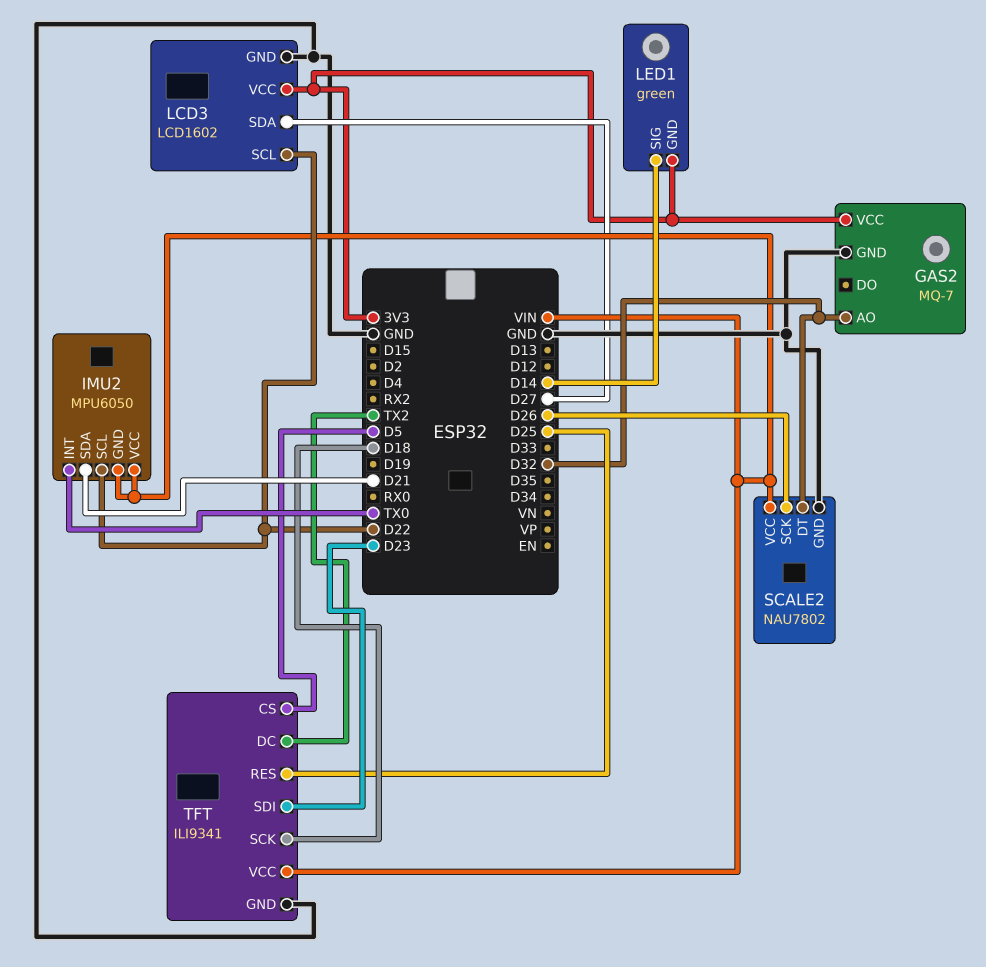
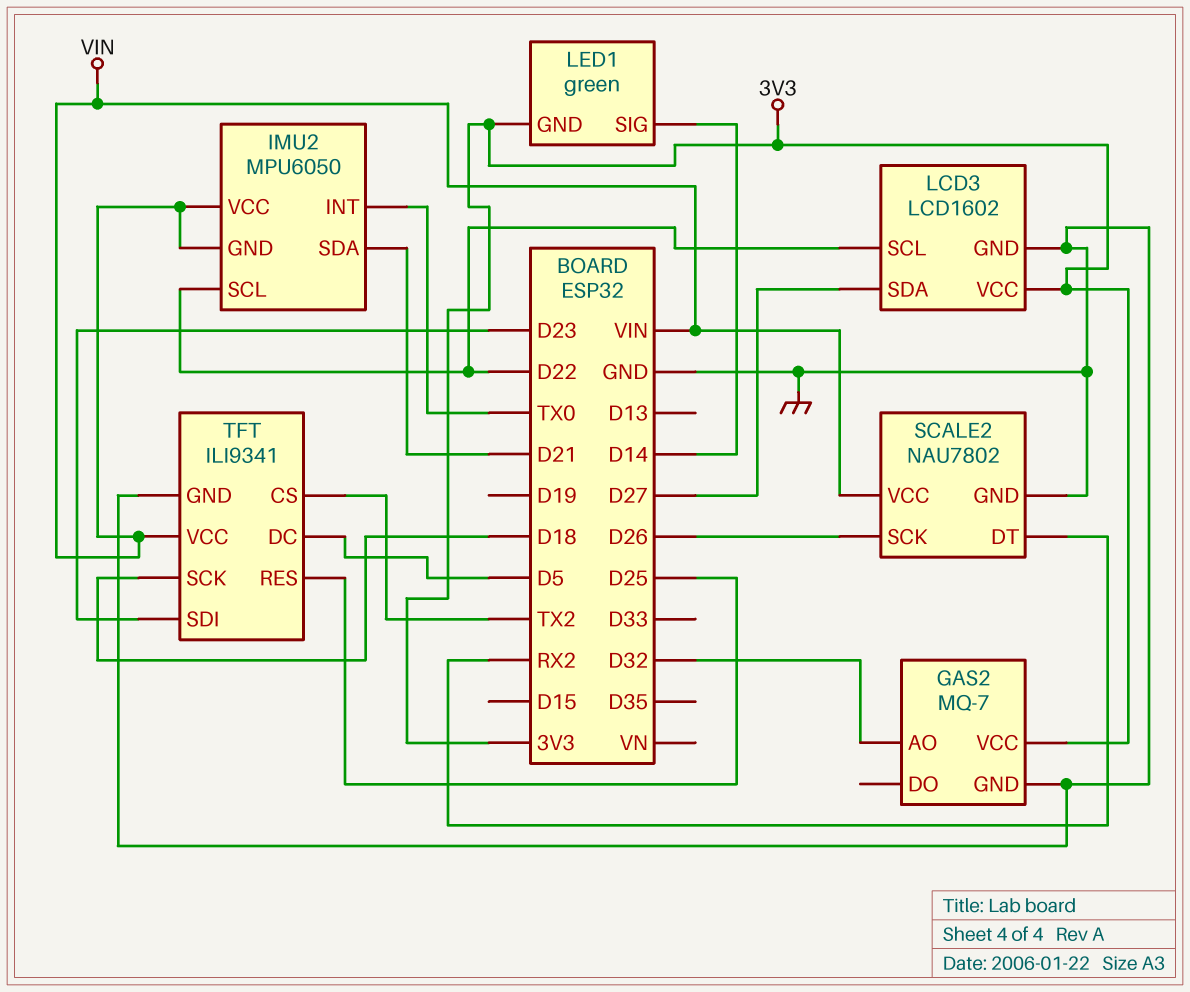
SCALE2 pin DT: D32 -> RX2
TFT pin CS: D5 -> TX2
TFT pin DC: TX2 -> D5

